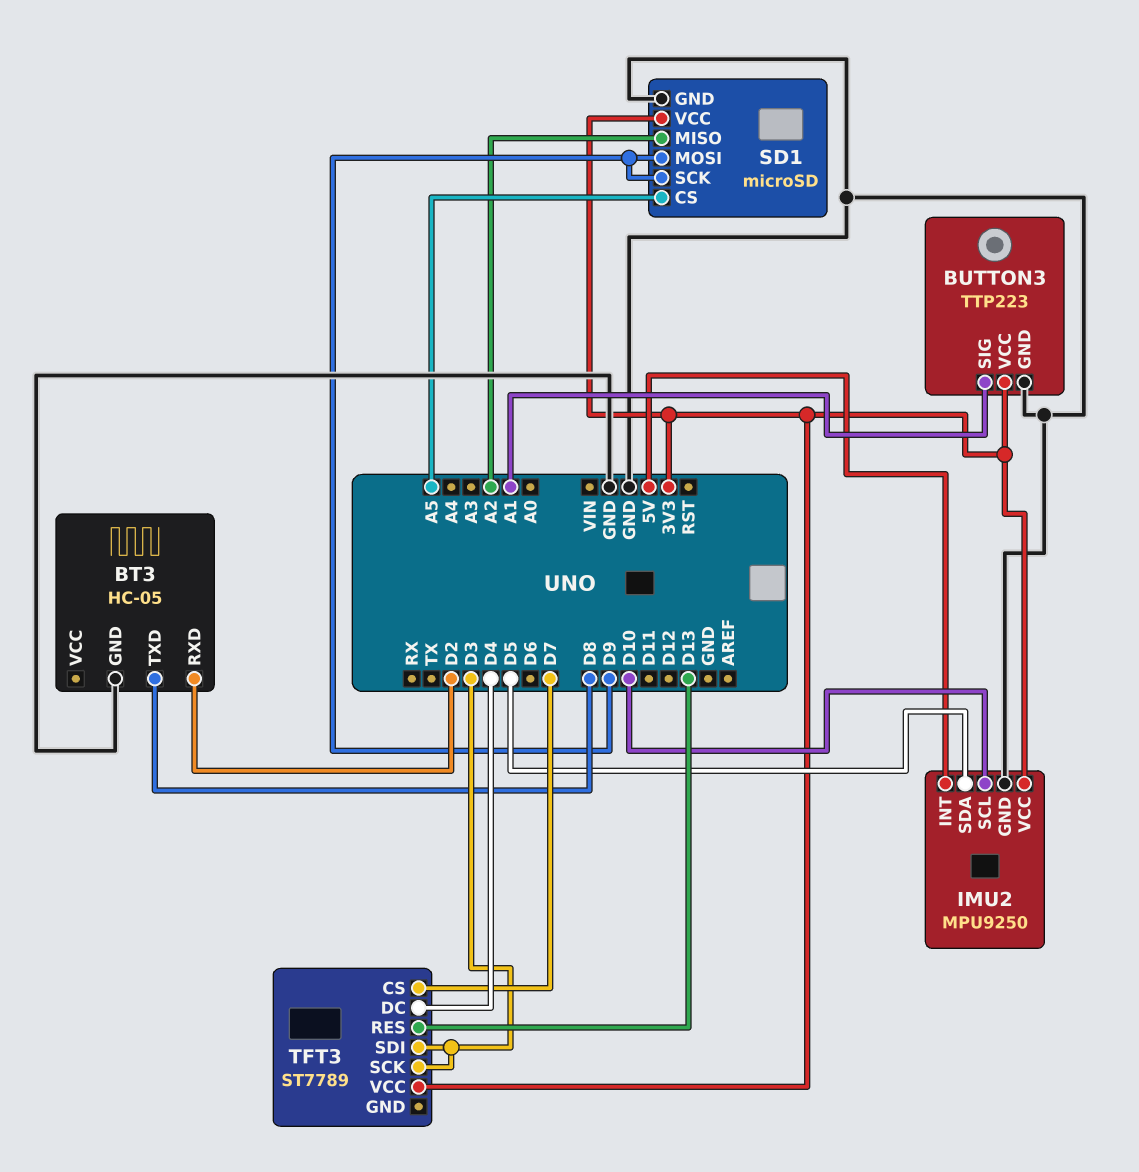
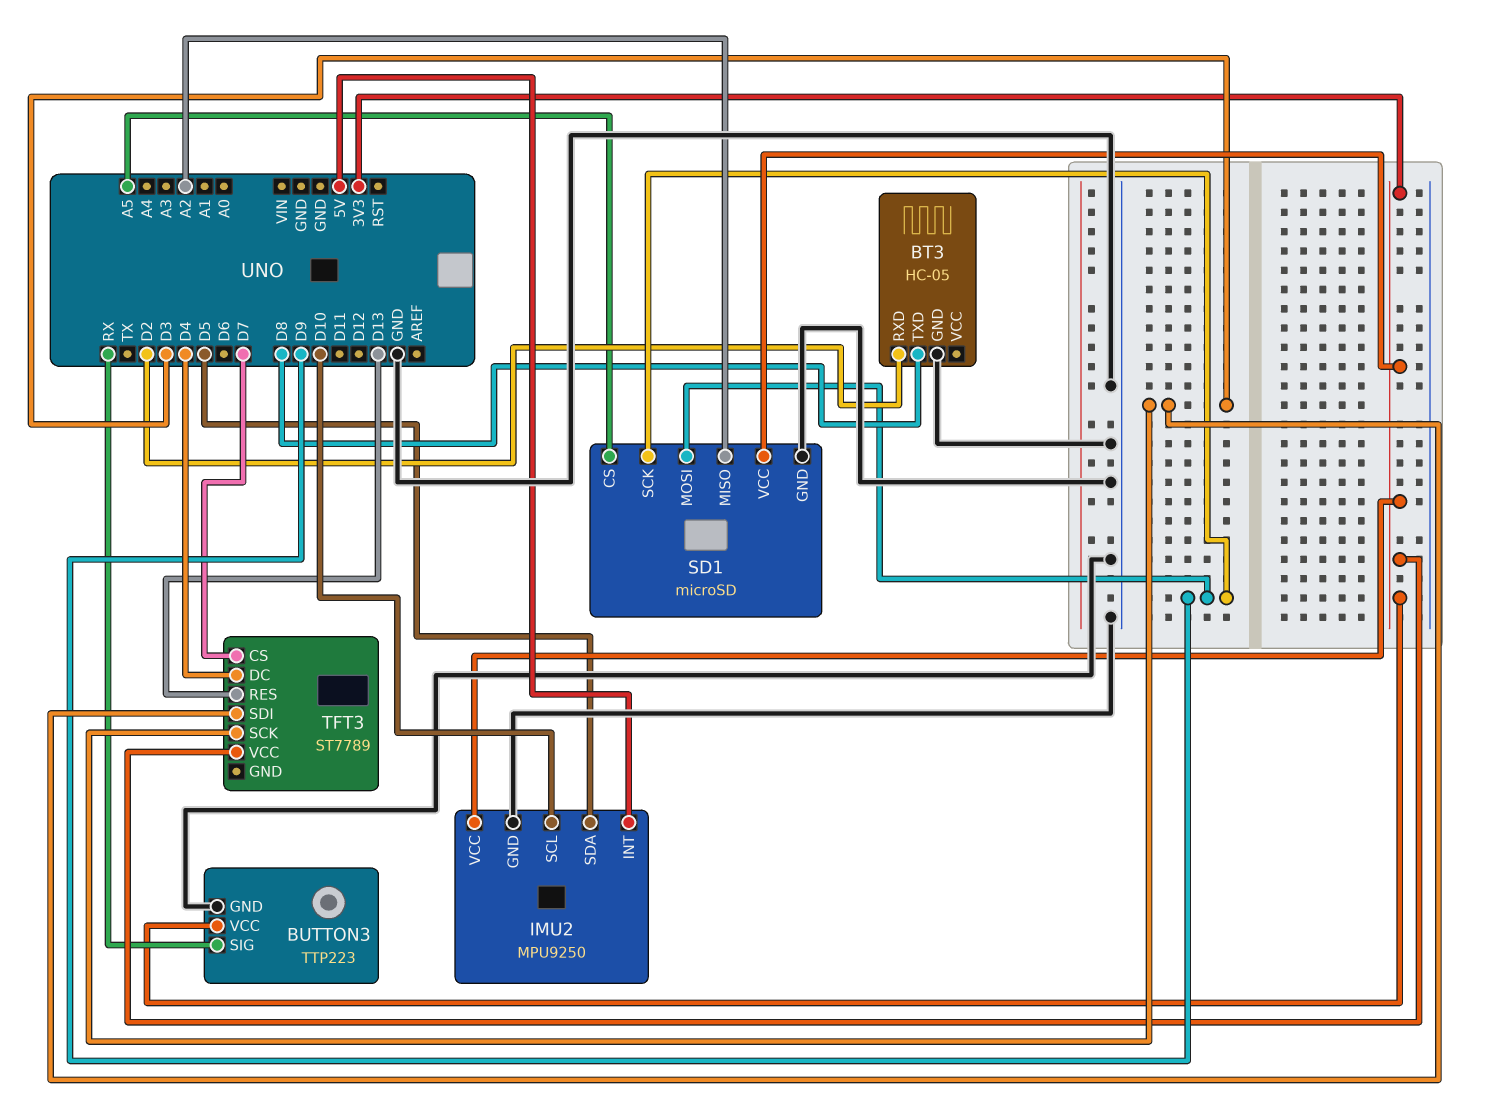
BUTTON3 pin SIG: A1 -> RX

